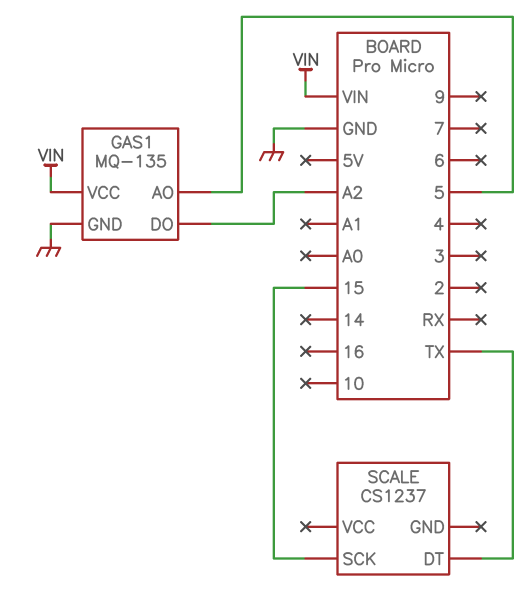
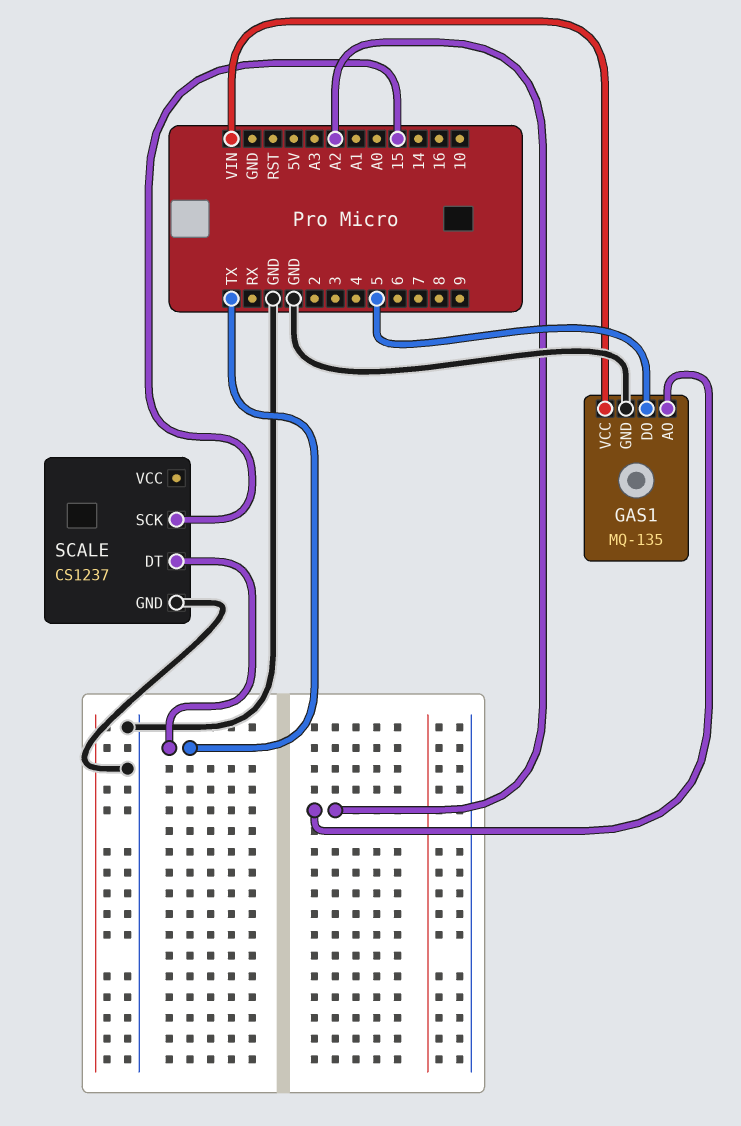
GAS1 pin AO: 5 -> A2
GAS1 pin DO: A2 -> 5
SCALE pin GND: none -> GND

